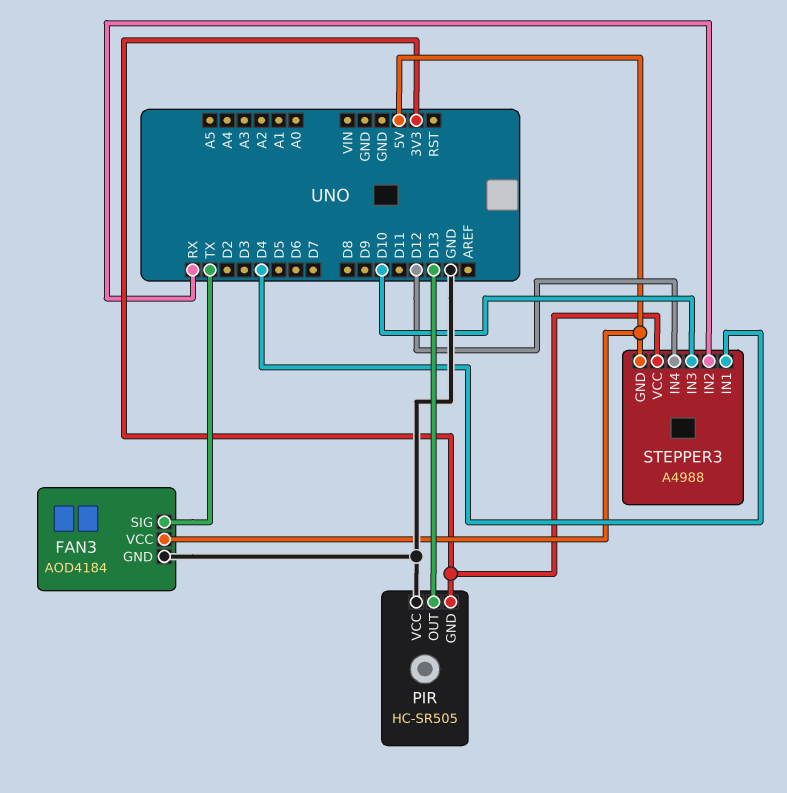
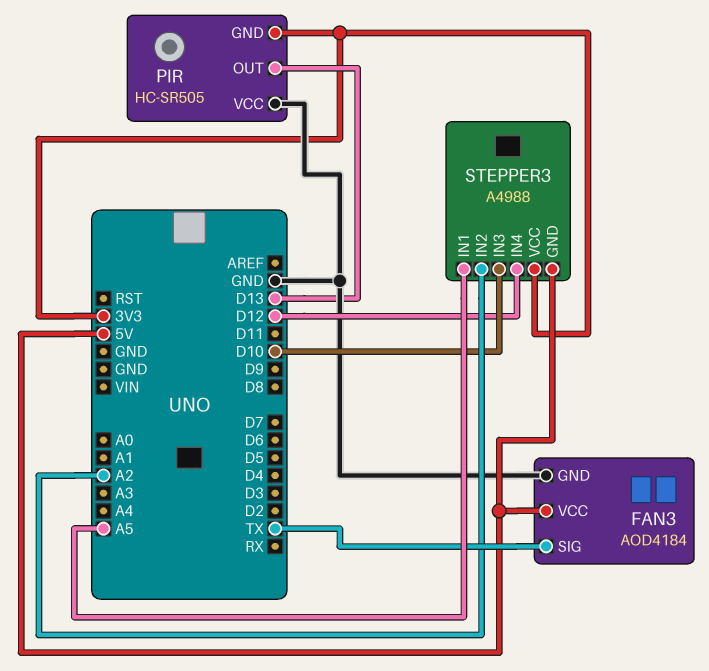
STEPPER3 pin IN1: D4 -> A5
STEPPER3 pin IN2: RX -> A2

